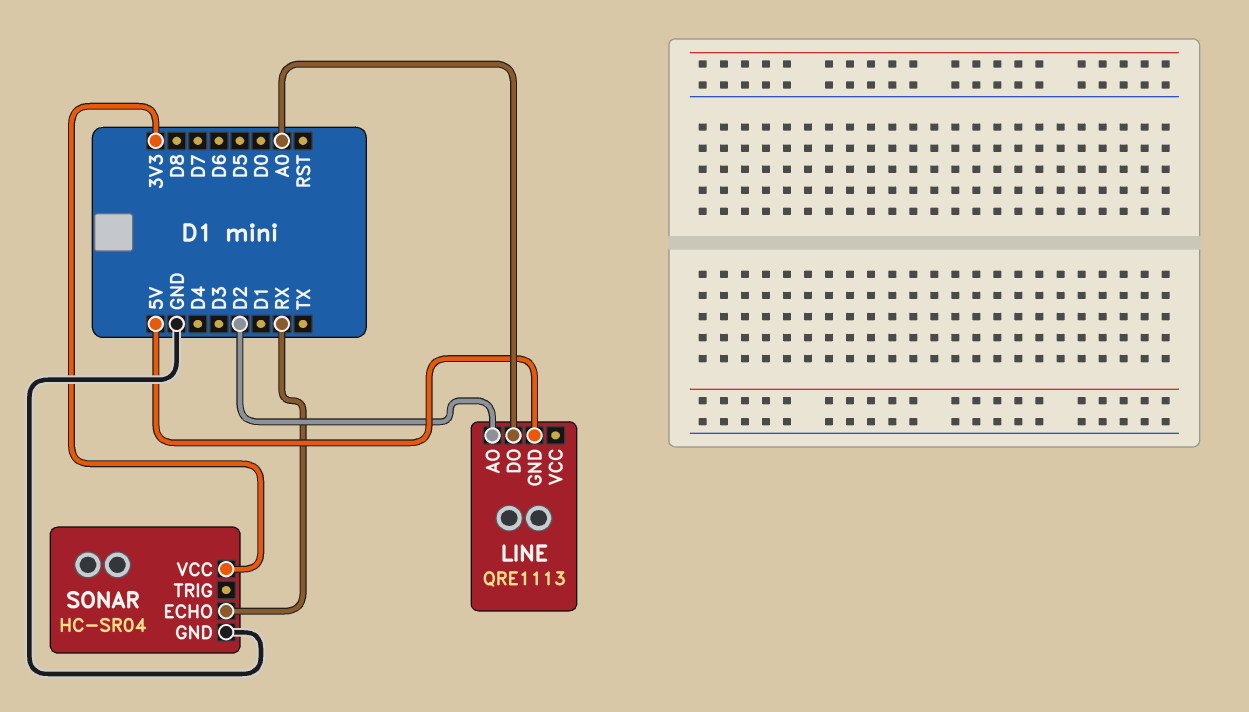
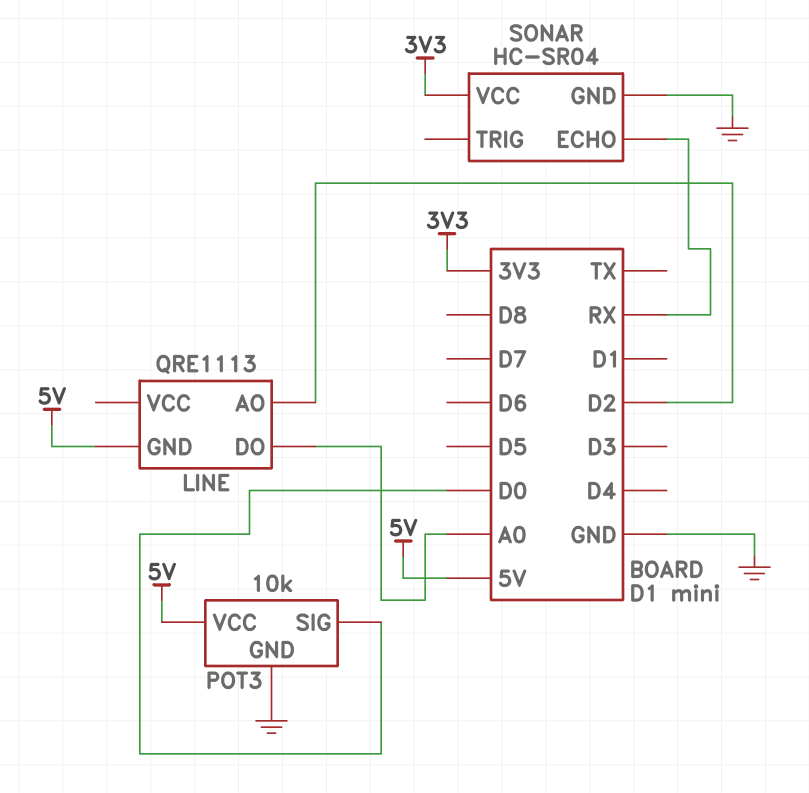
POT3: none -> 10k
POT3 pin GND: none -> GND
POT3 pin SIG: none -> D0
POT3 pin VCC: none -> 5V

